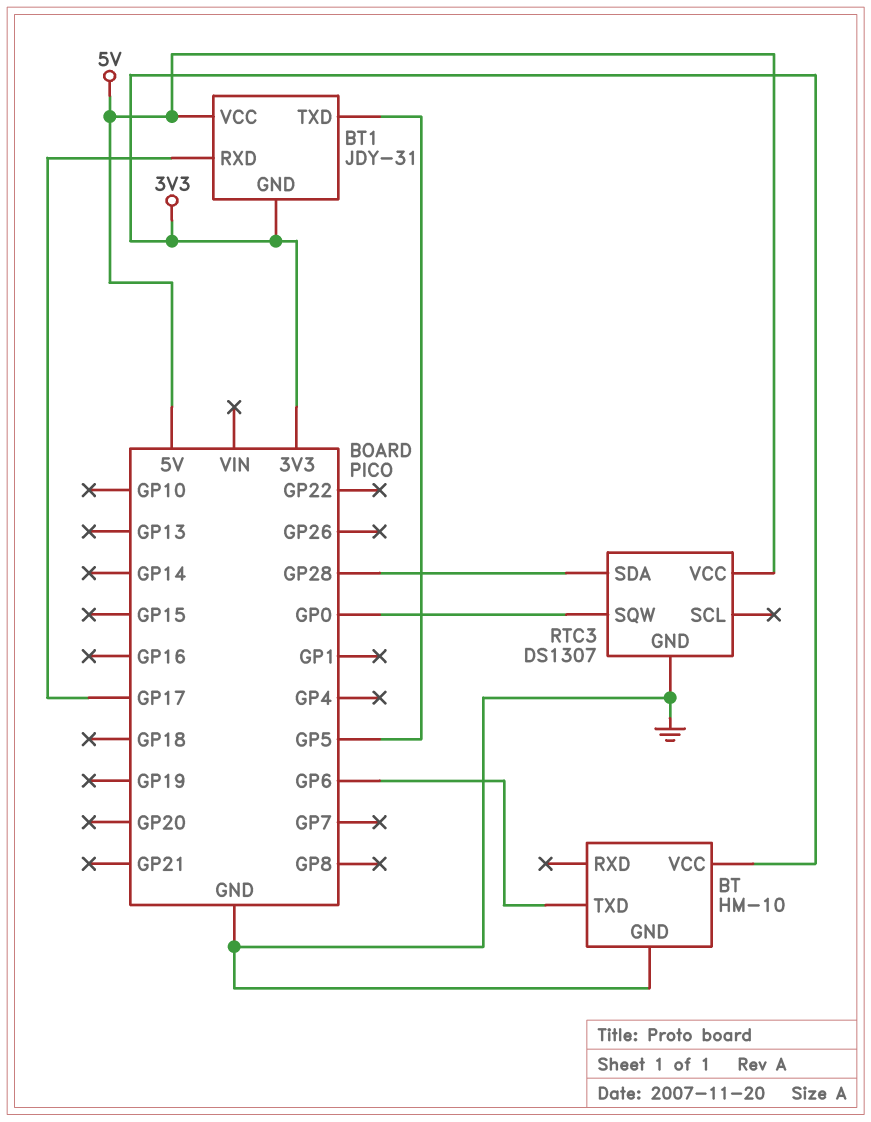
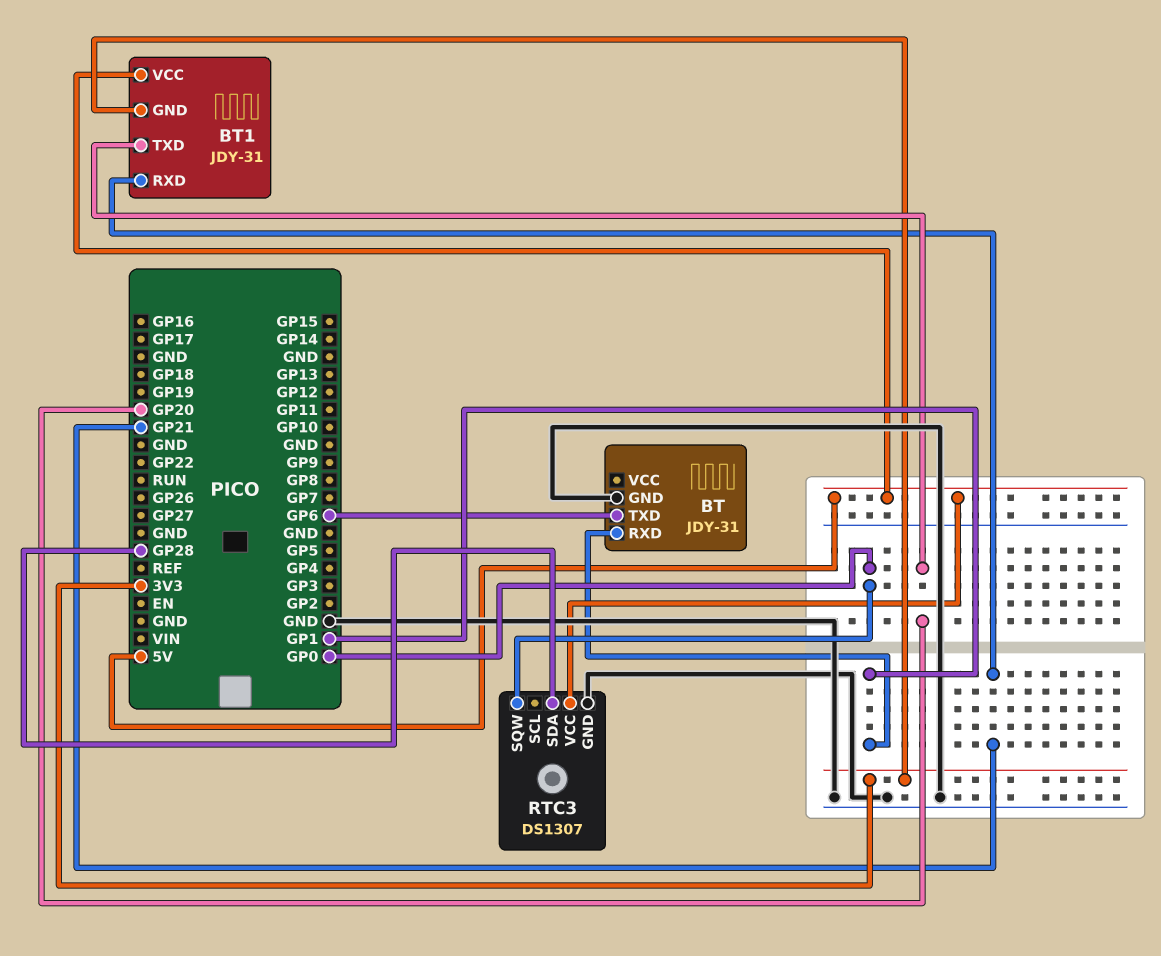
BT: HM-10 -> JDY-31
BT pin RXD: none -> GP1
BT pin VCC: 3V3 -> none
BT1 pin RXD: GP17 -> GP21
BT1 pin TXD: GP5 -> GP20

